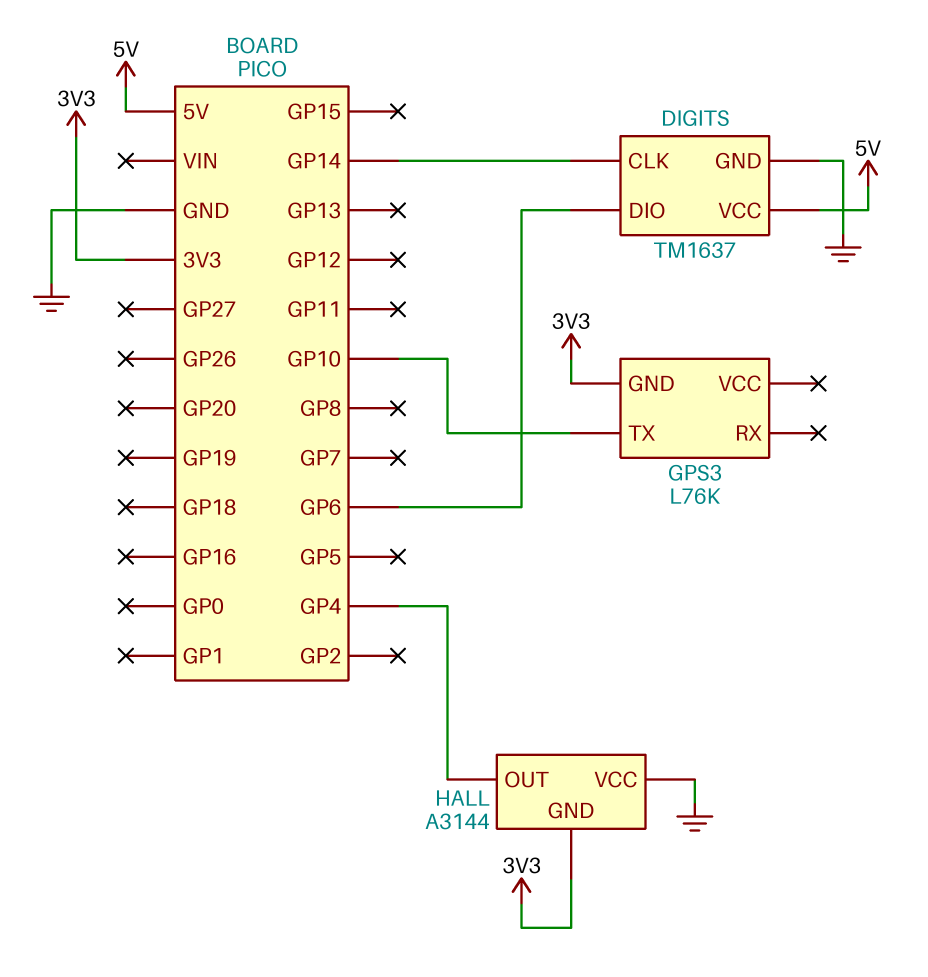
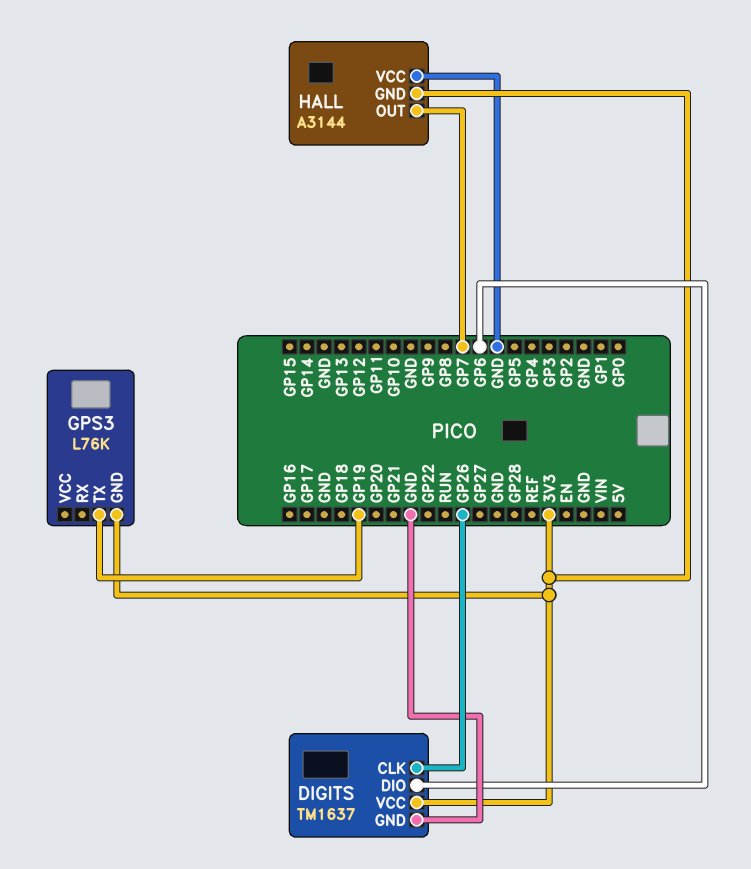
DIGITS pin CLK: GP14 -> GP26
DIGITS pin VCC: 5V -> 3V3
GPS3 pin TX: GP10 -> GP19
HALL pin OUT: GP4 -> GP7

